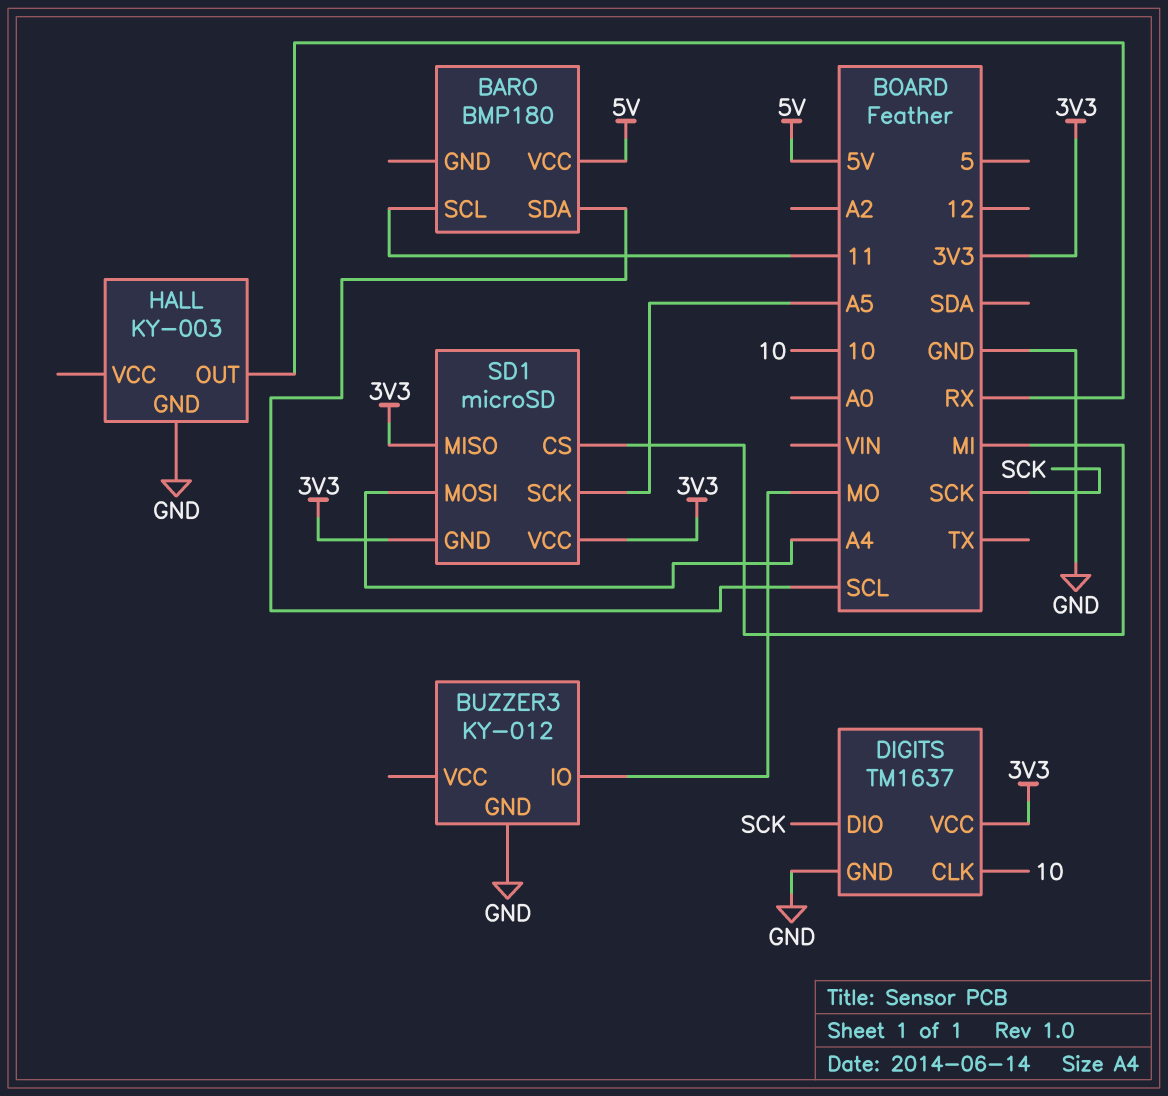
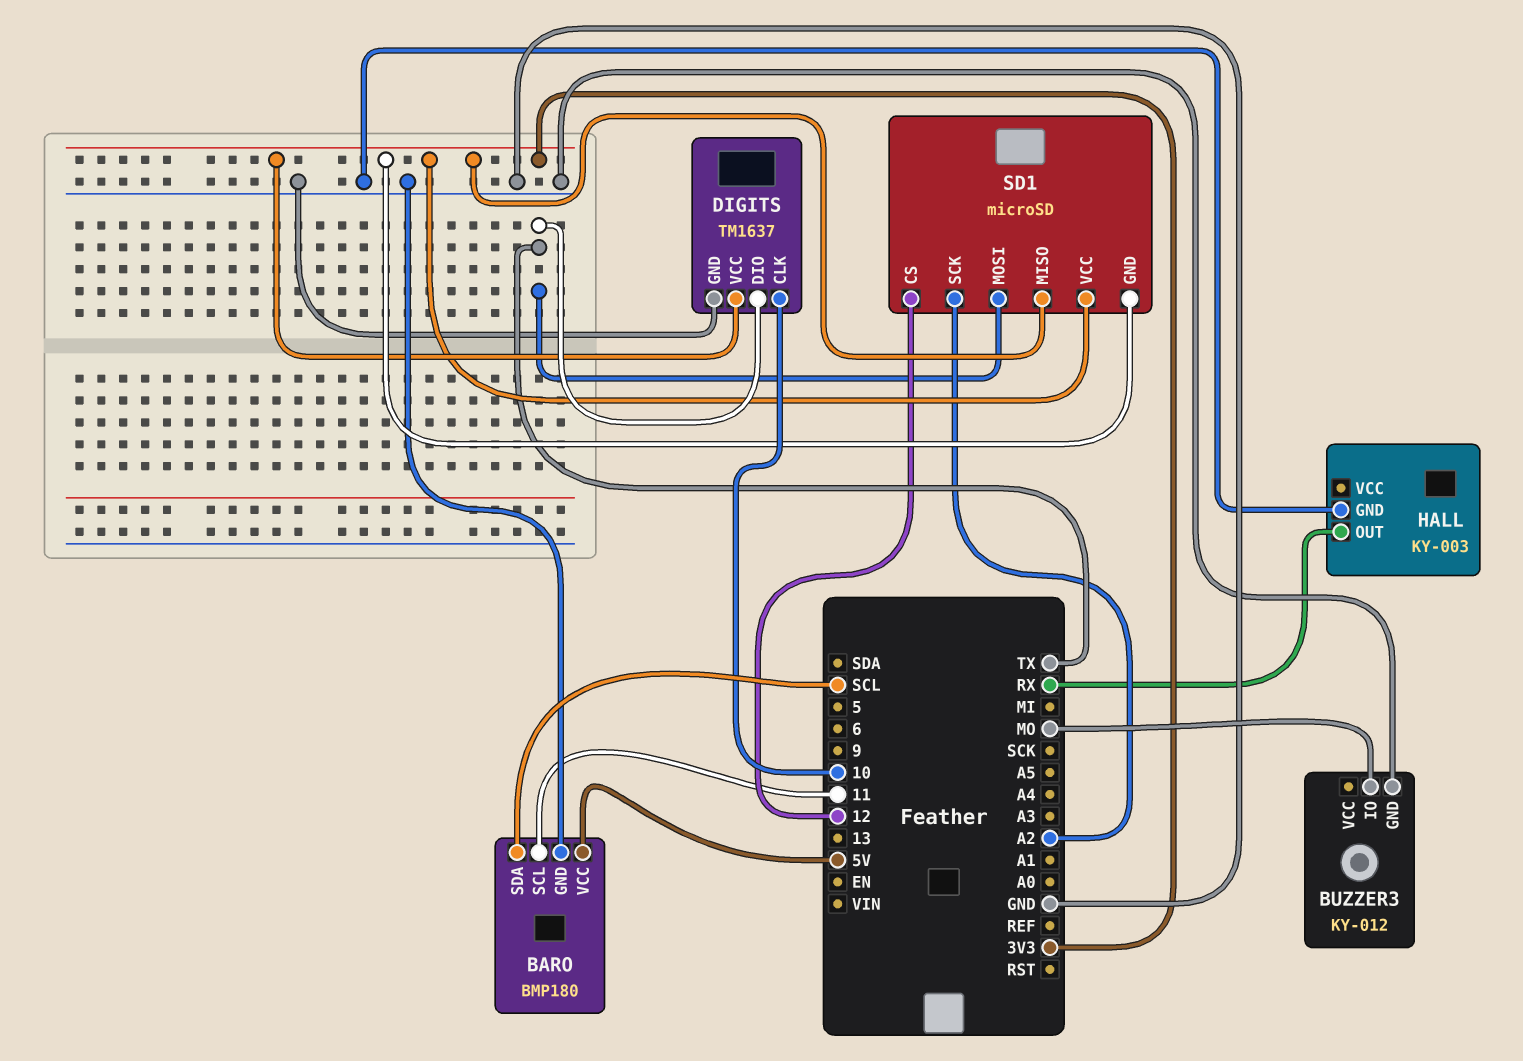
BARO pin GND: none -> GND
DIGITS pin DIO: SCK -> TX
SD1 pin CS: MI -> 12
SD1 pin MOSI: A4 -> TX
SD1 pin SCK: A5 -> A2

